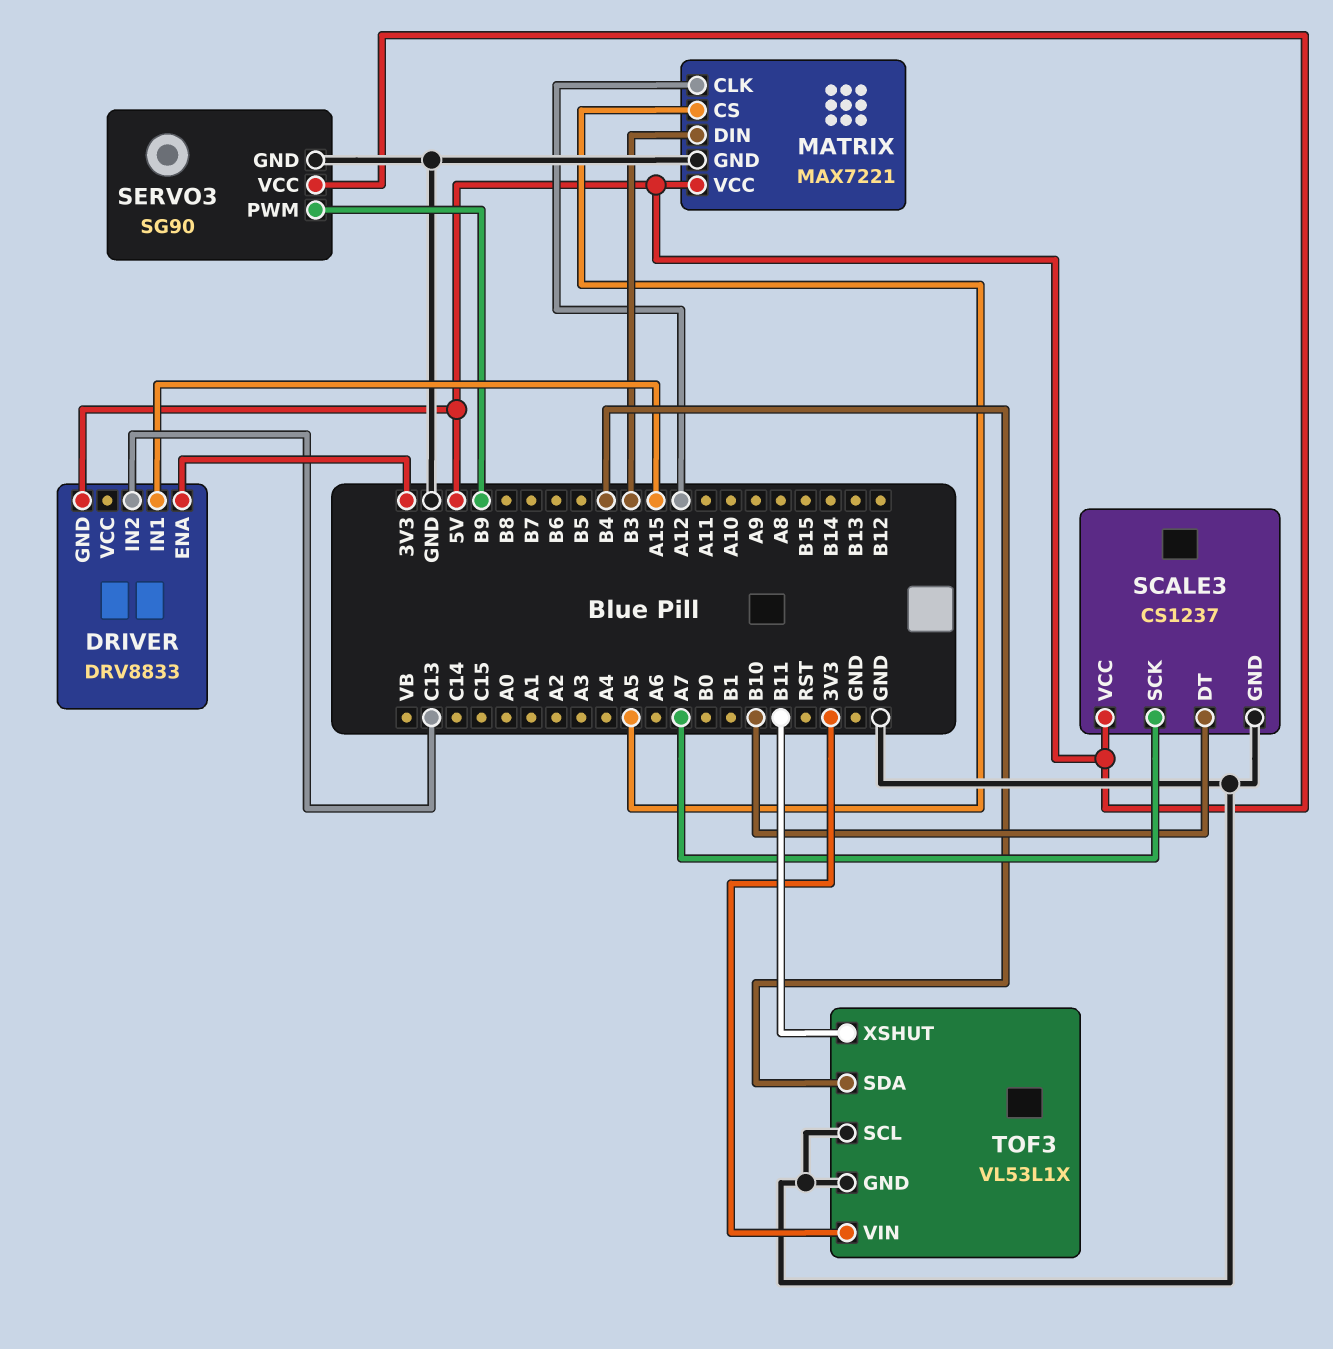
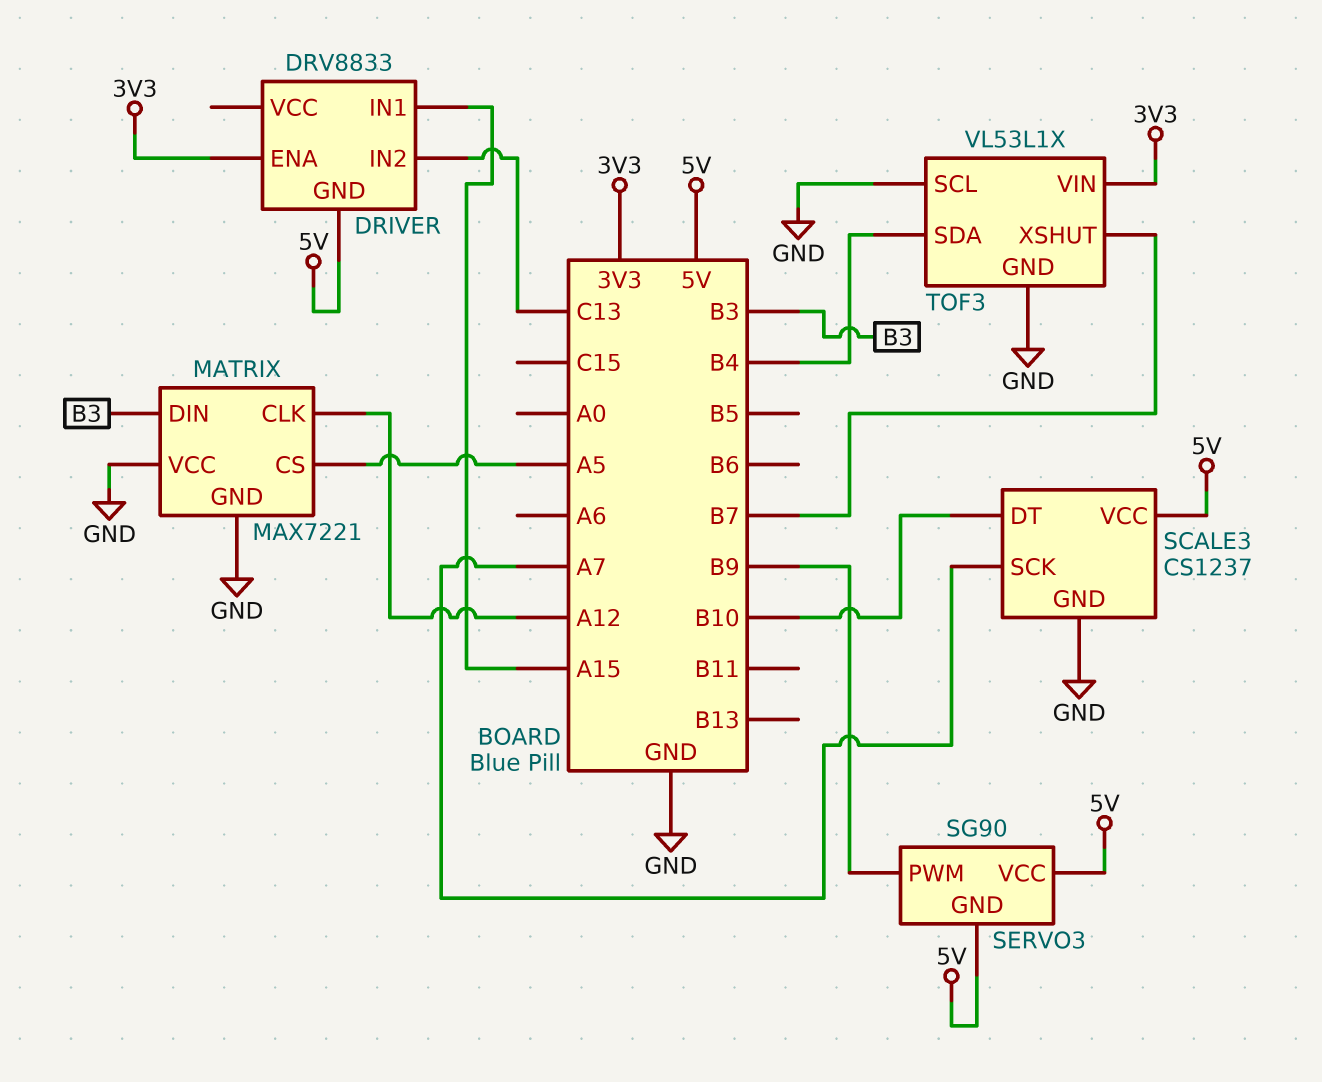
MATRIX pin VCC: 5V -> GND
SERVO3 pin GND: GND -> 5V
TOF3 pin XSHUT: B11 -> B7

